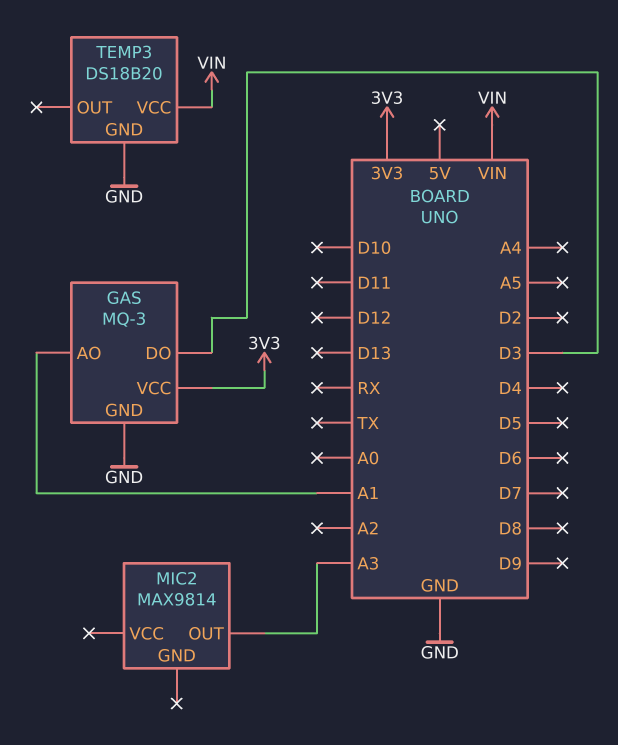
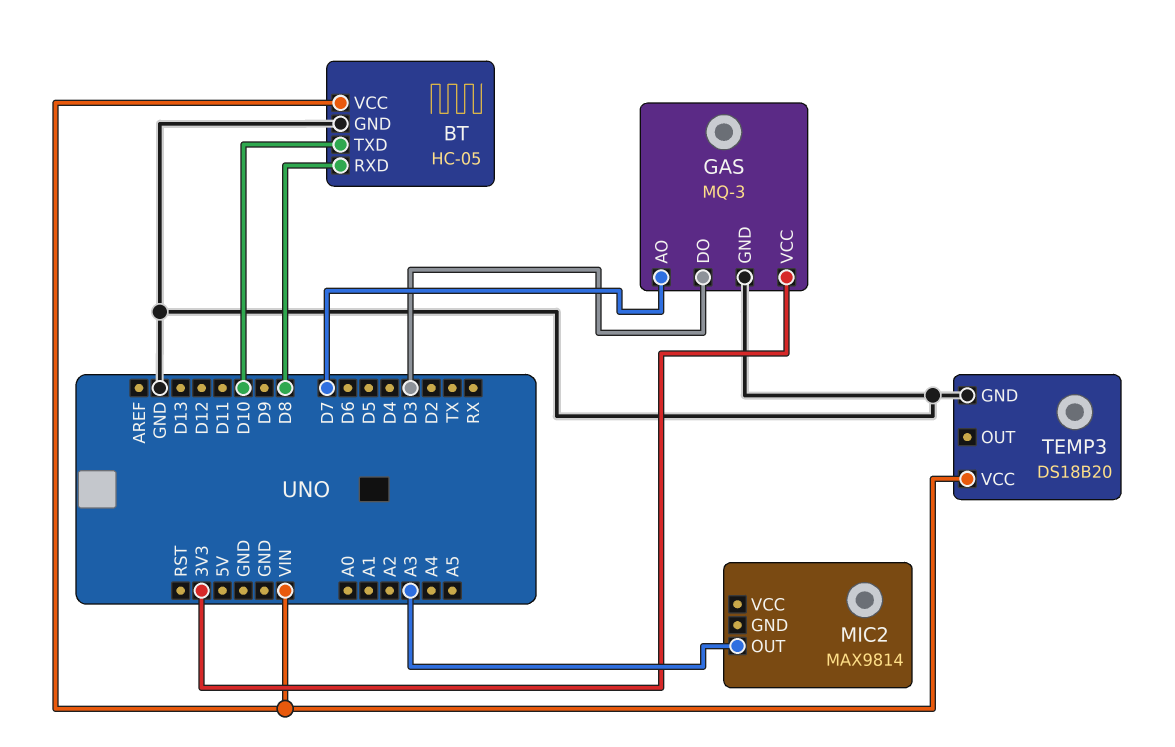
BT: none -> HC-05
BT pin GND: none -> GND
BT pin RXD: none -> D8
BT pin TXD: none -> D10
BT pin VCC: none -> VIN
GAS pin AO: A1 -> D7

